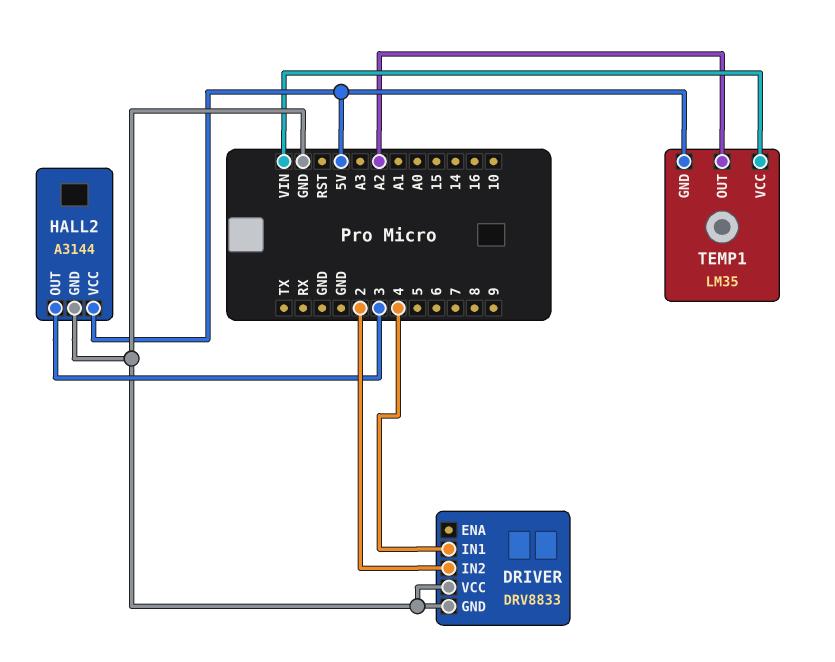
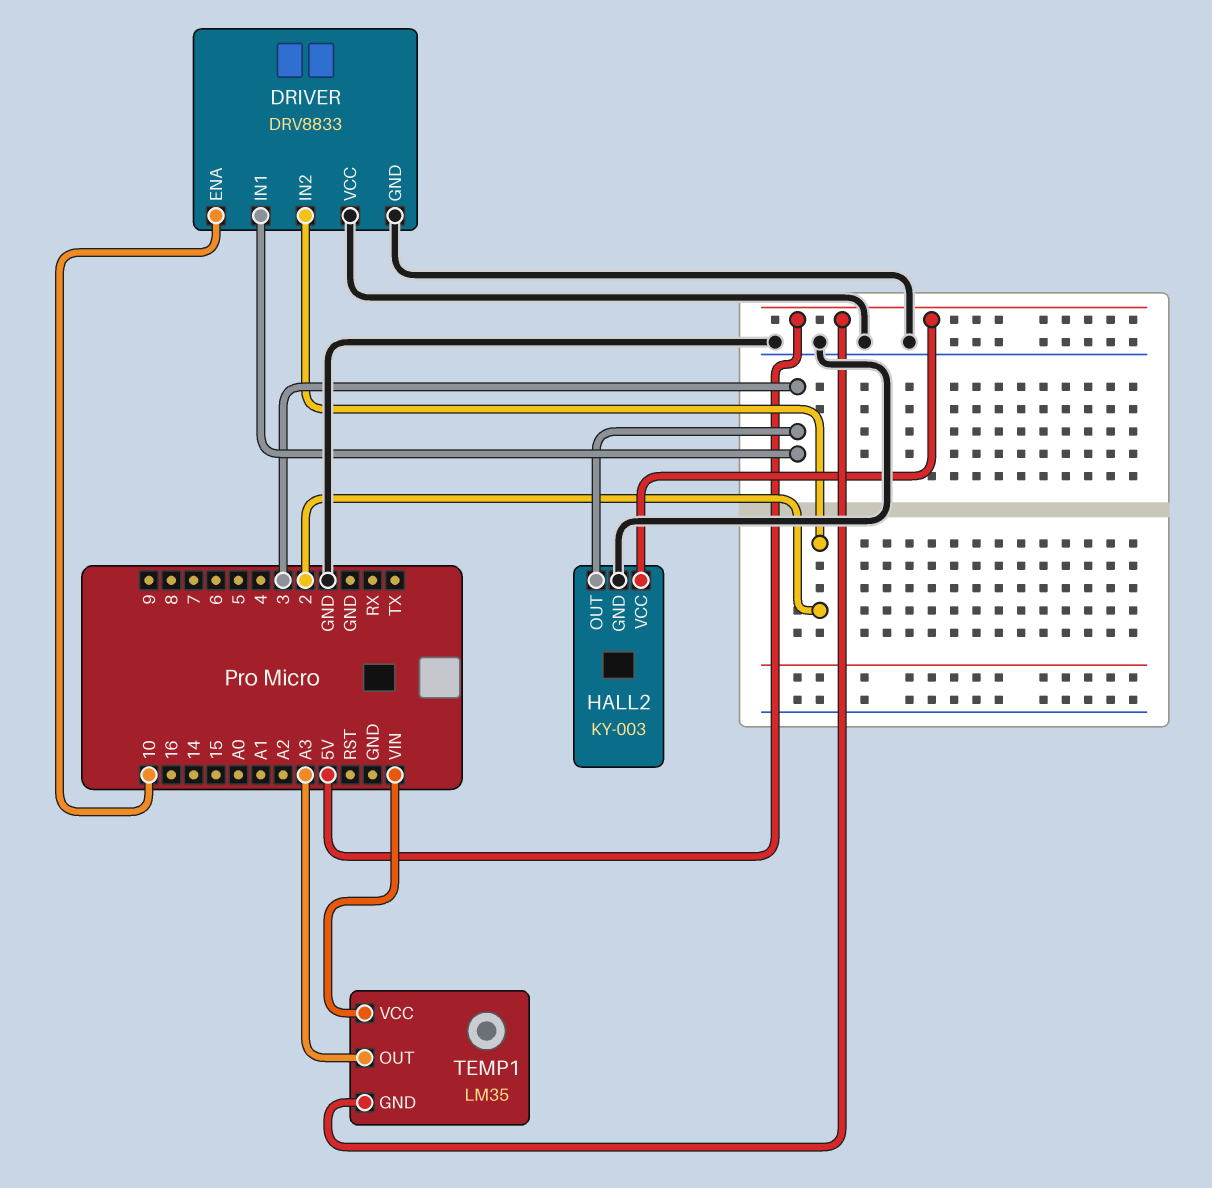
DRIVER pin ENA: none -> 10
DRIVER pin IN1: 4 -> 3
HALL2: A3144 -> KY-003
TEMP1 pin OUT: A2 -> A3

